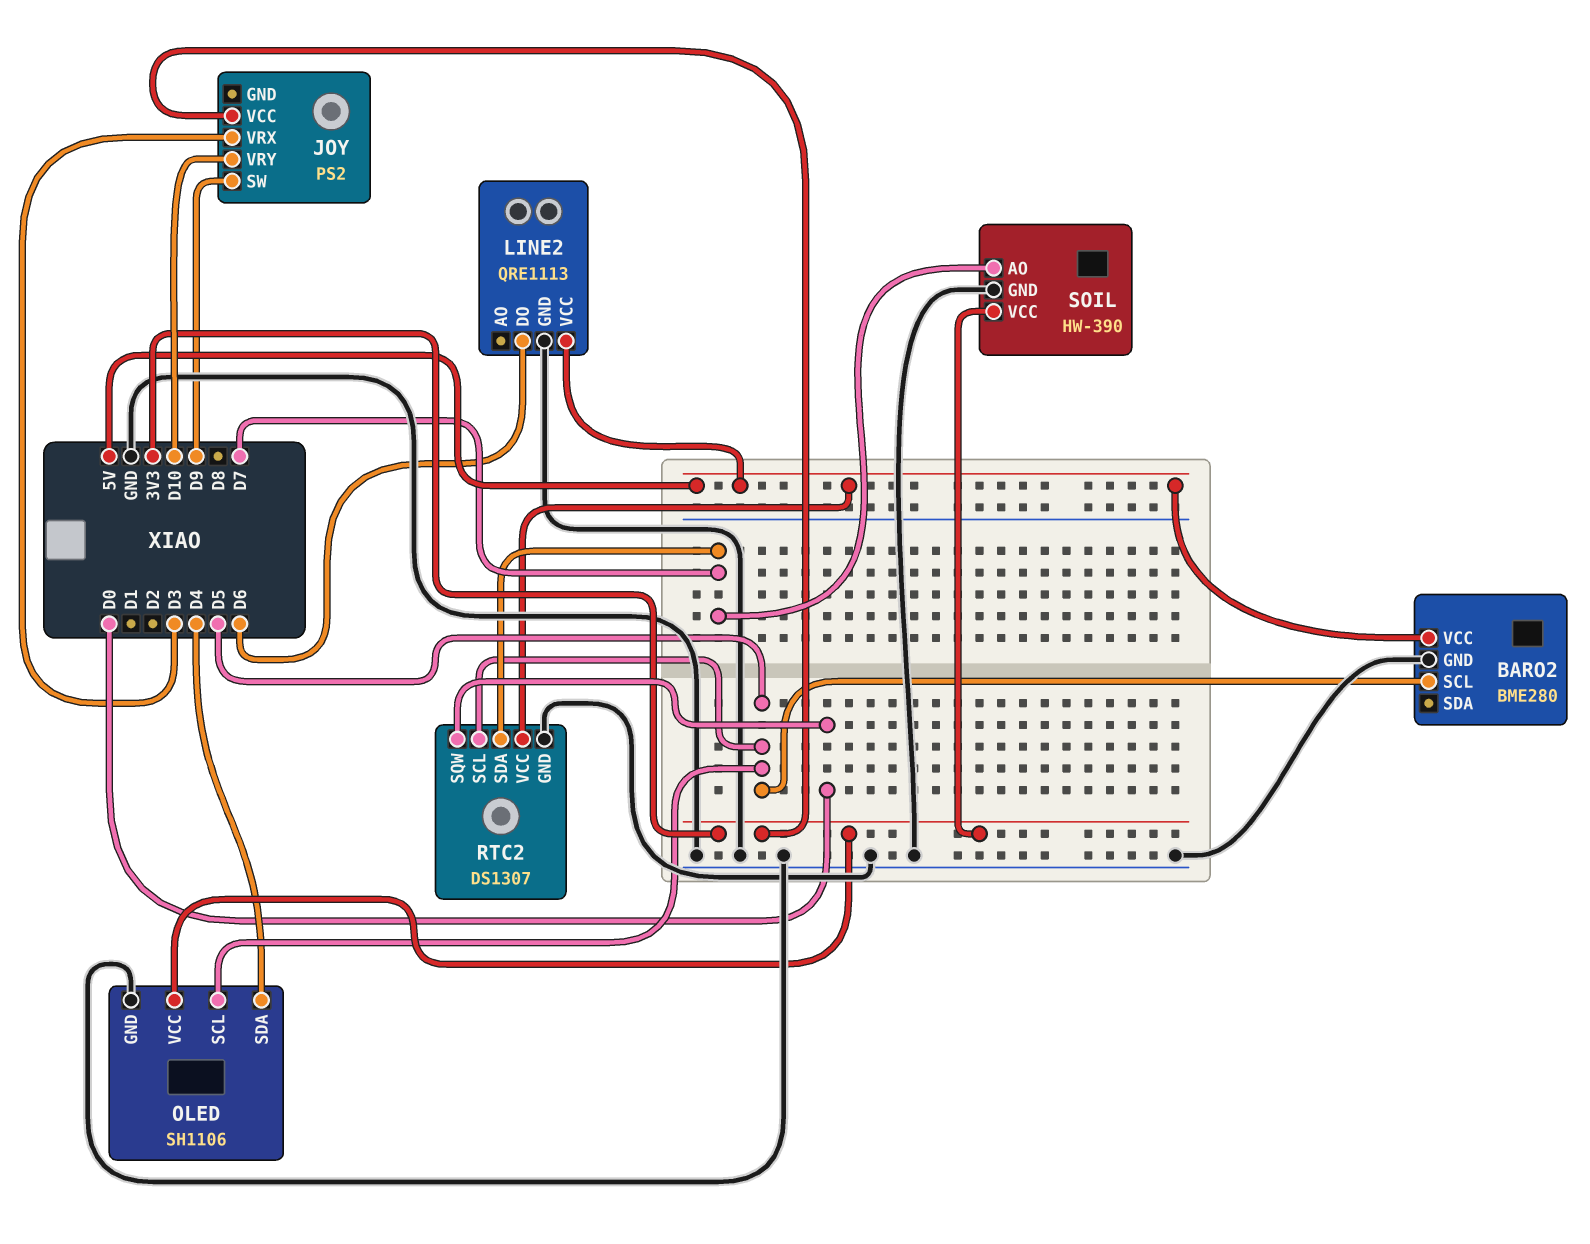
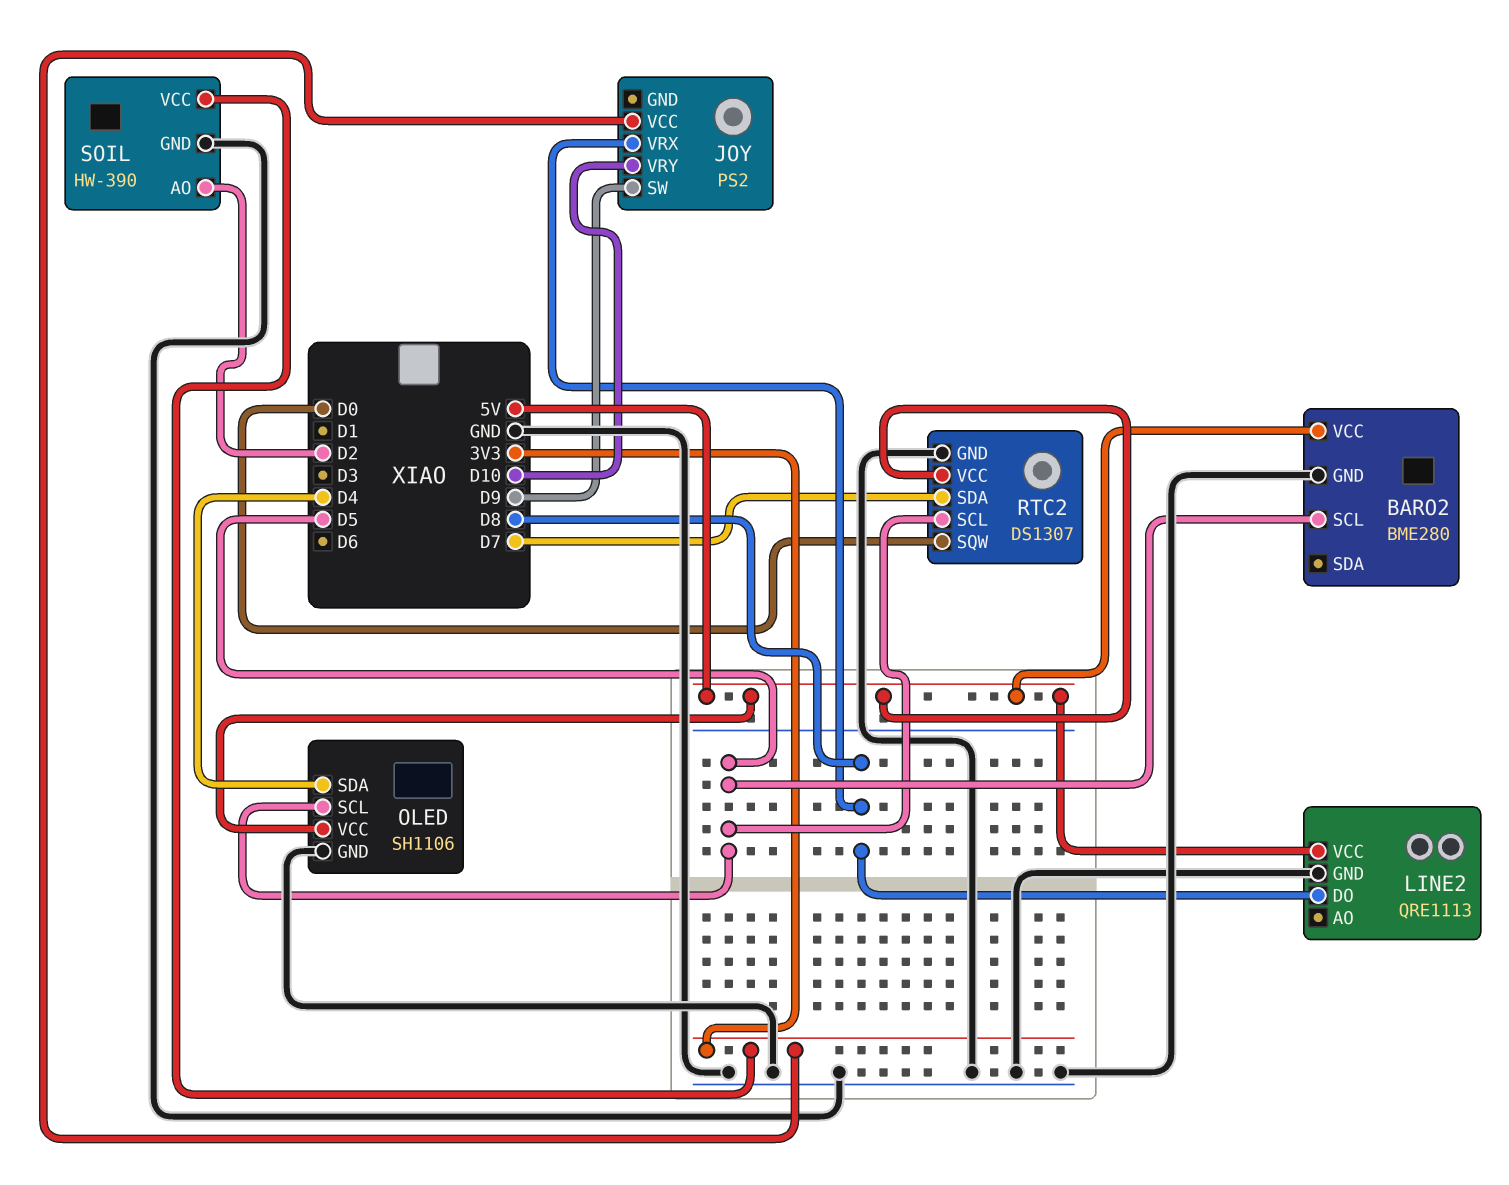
JOY pin VRX: D3 -> D8
LINE2 pin DO: D6 -> D8
OLED pin VCC: 3V3 -> 5V
SOIL pin AO: D7 -> D2

